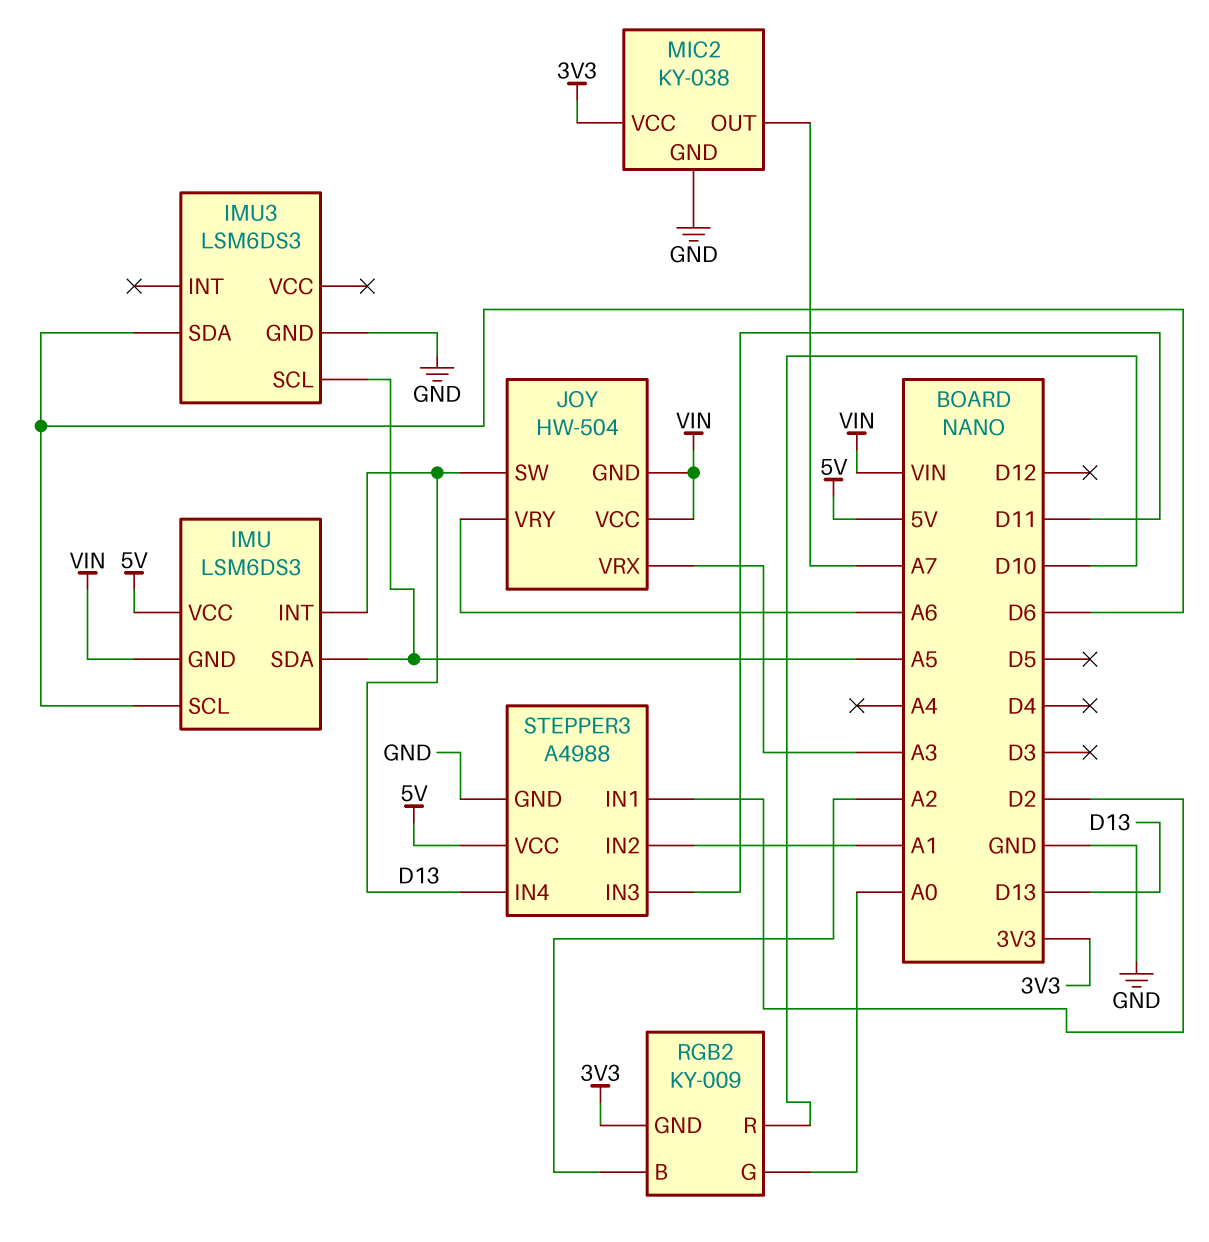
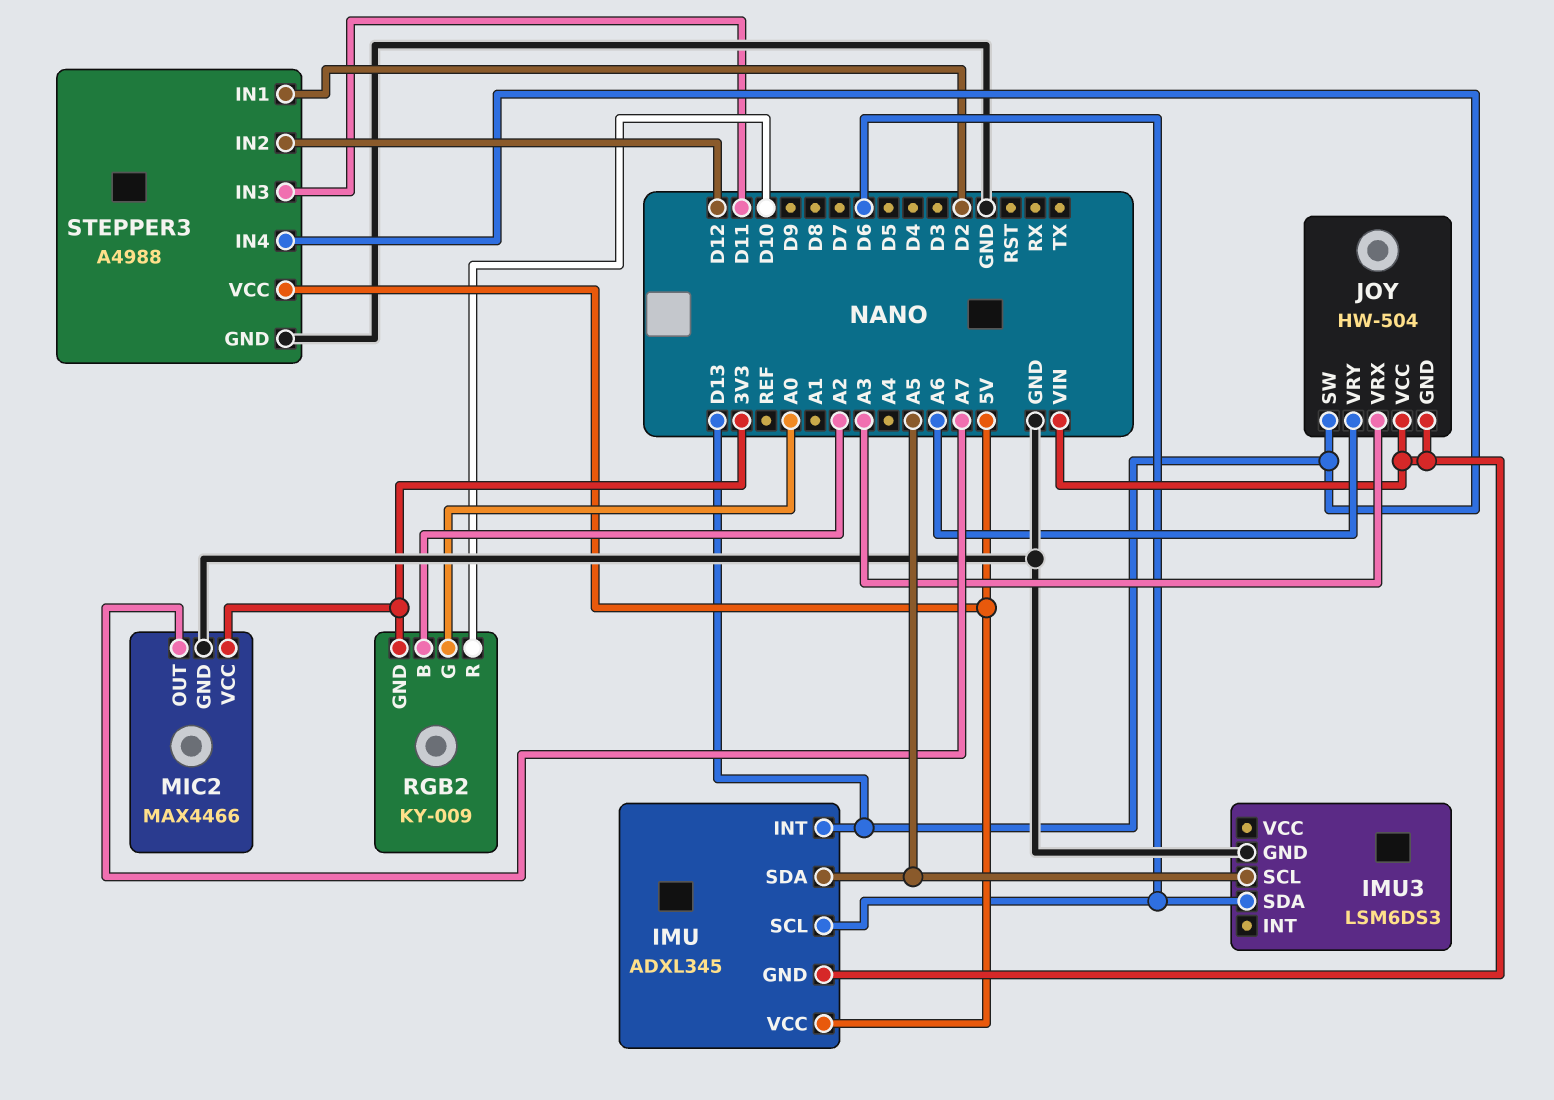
IMU: LSM6DS3 -> ADXL345
MIC2: KY-038 -> MAX4466
STEPPER3 pin IN2: A1 -> D12

